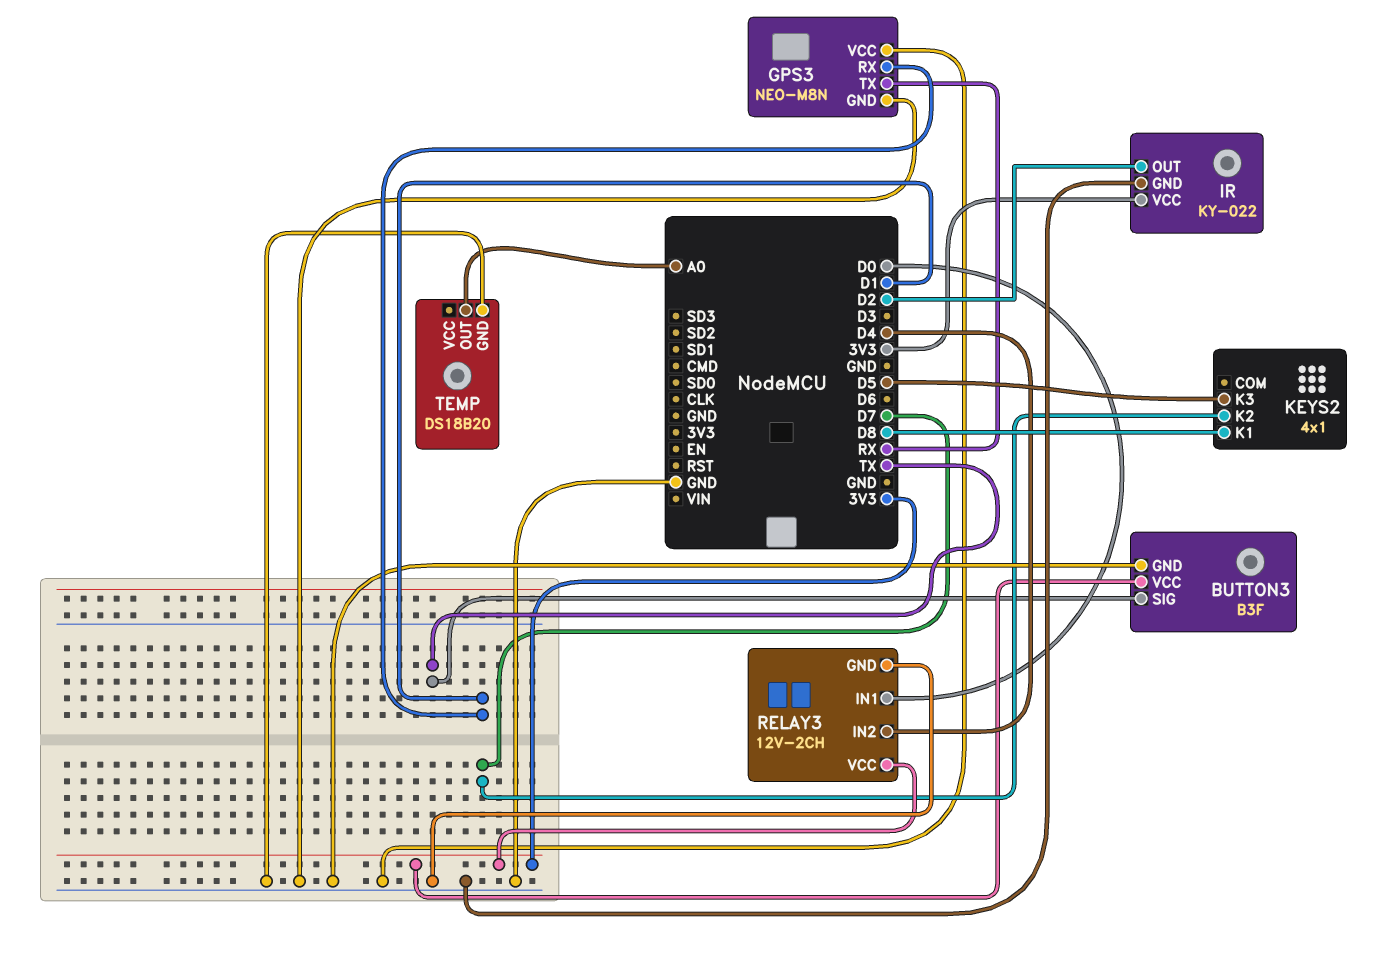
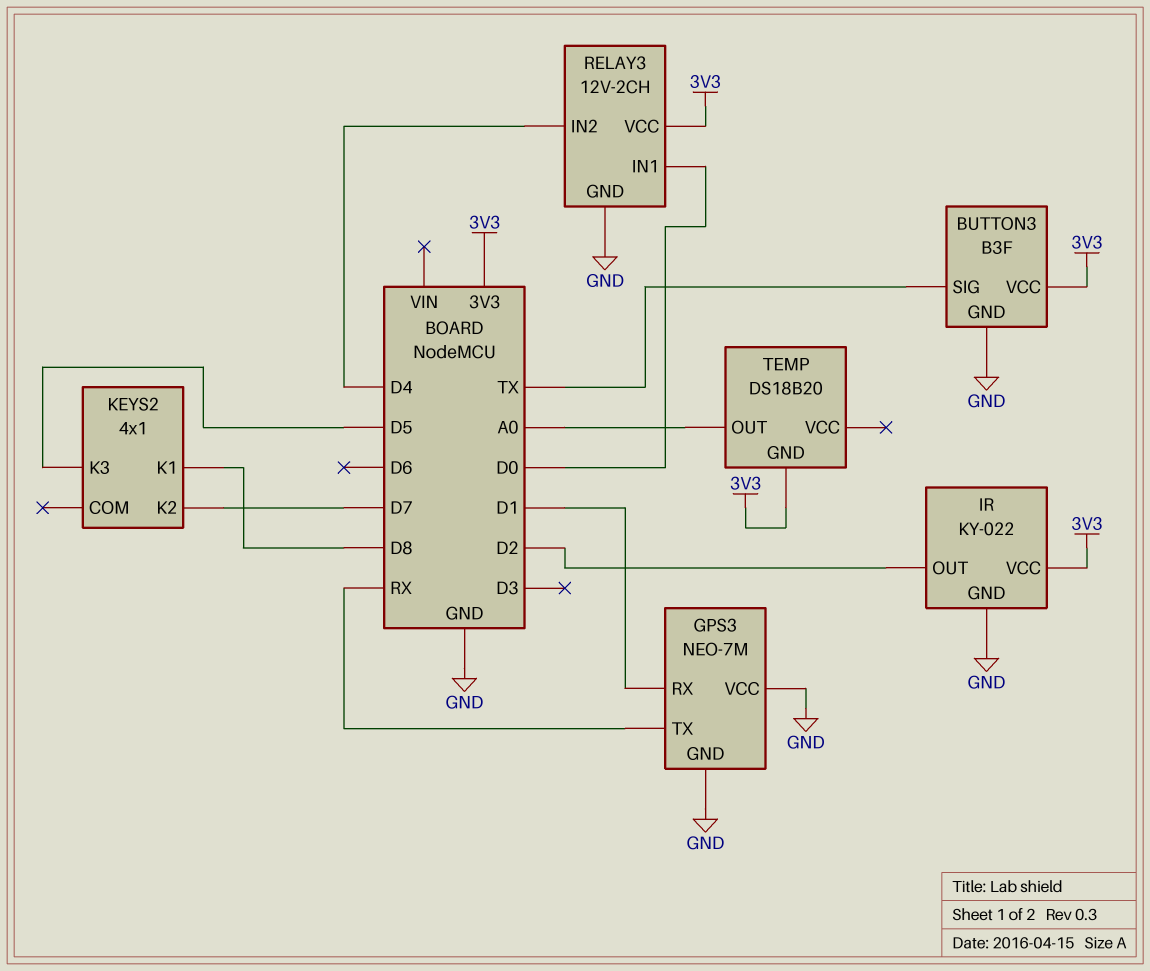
GPS3: NEO-M8N -> NEO-7M
TEMP pin GND: GND -> 3V3

